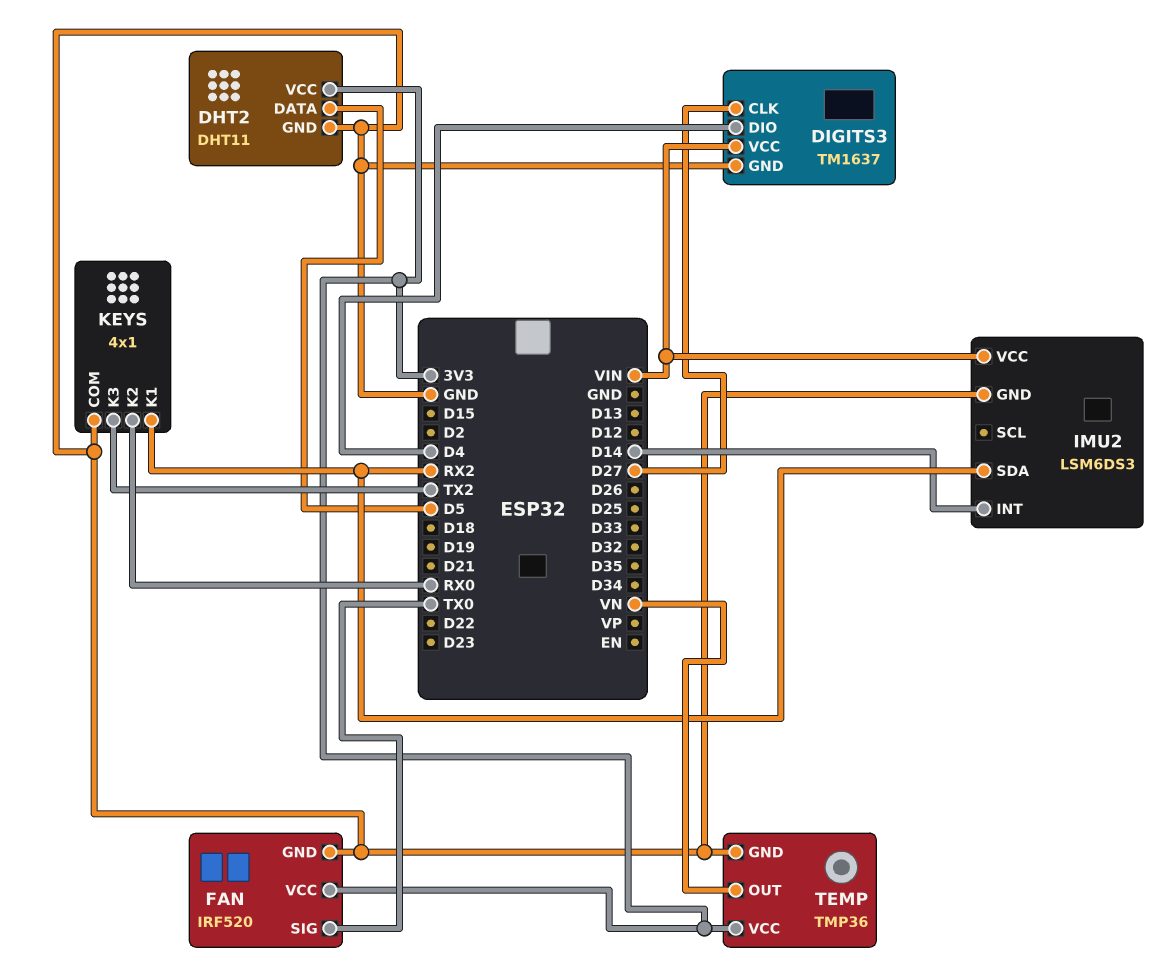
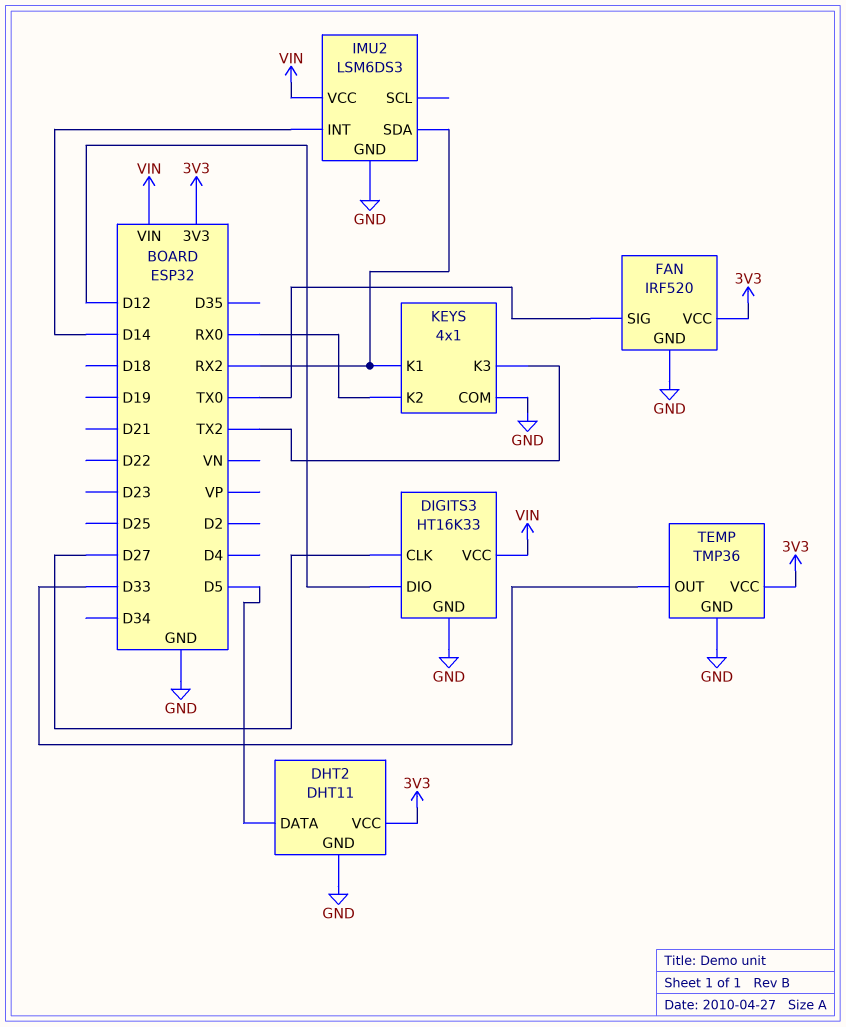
DIGITS3: TM1637 -> HT16K33
DIGITS3 pin DIO: D4 -> D12
TEMP pin OUT: VN -> D33

